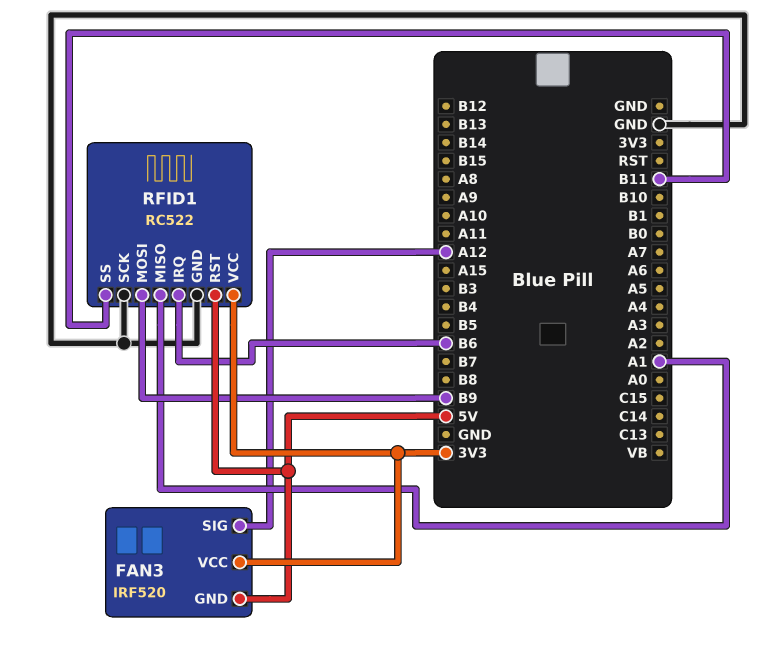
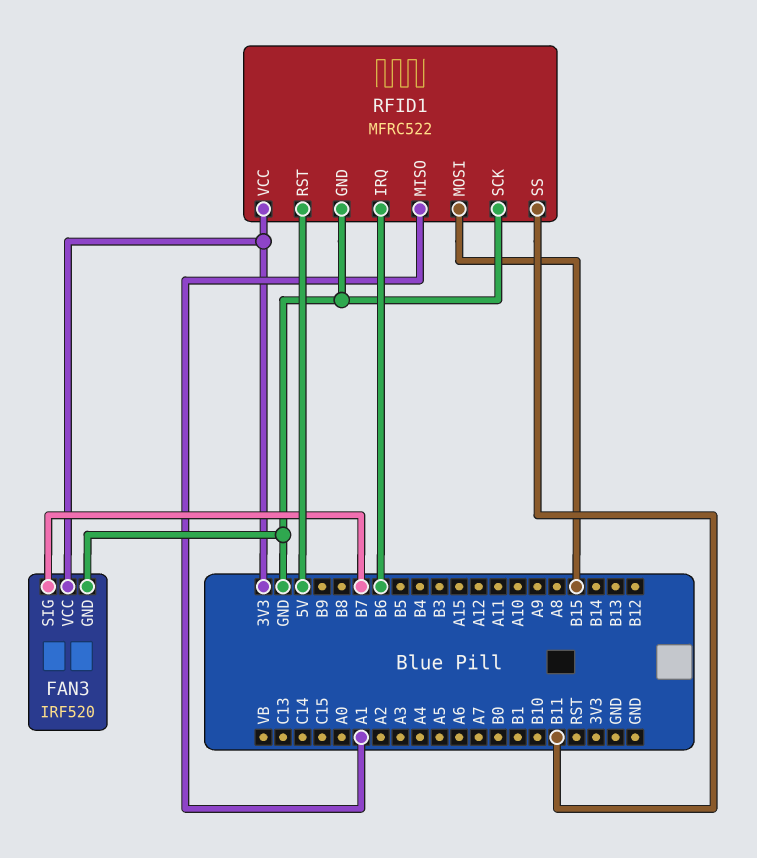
FAN3 pin GND: 5V -> GND
FAN3 pin SIG: A12 -> B7
RFID1: RC522 -> MFRC522
RFID1 pin MOSI: B9 -> B15

